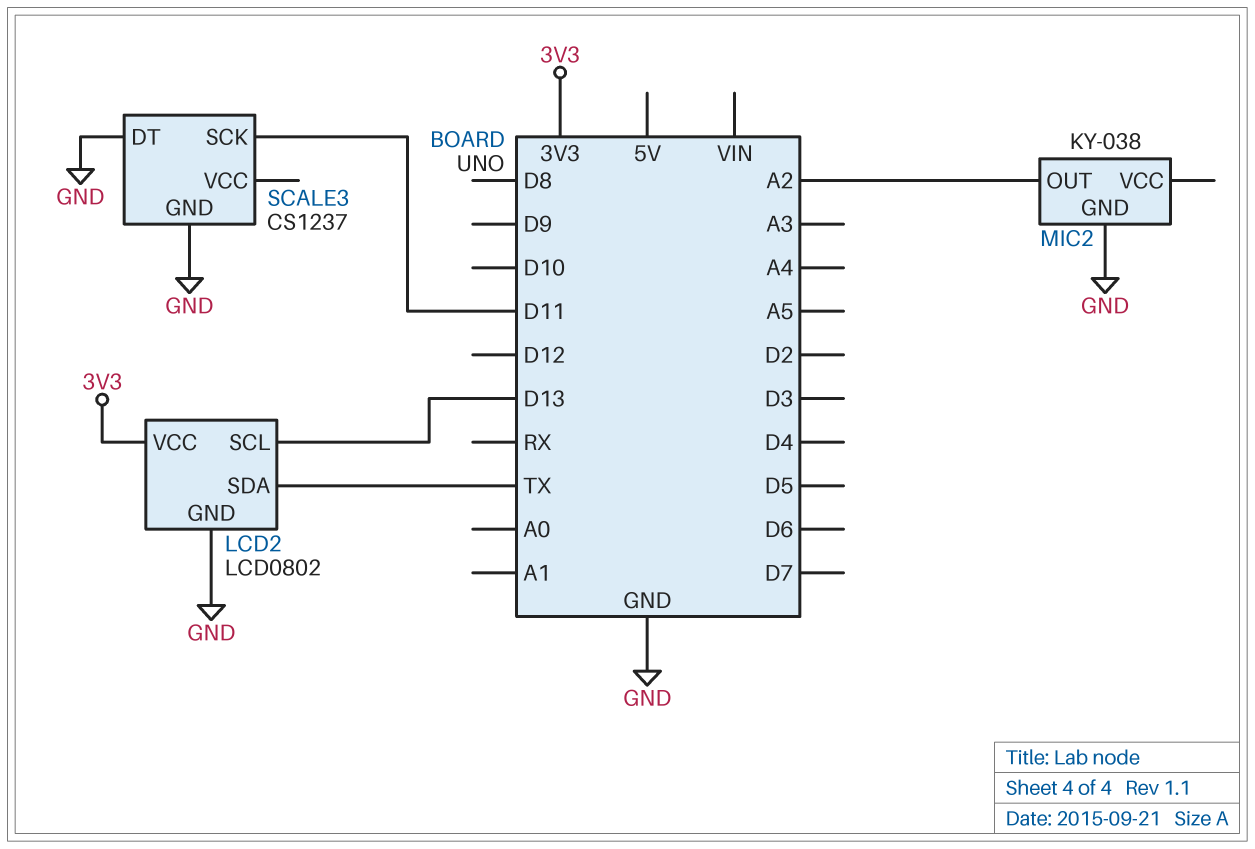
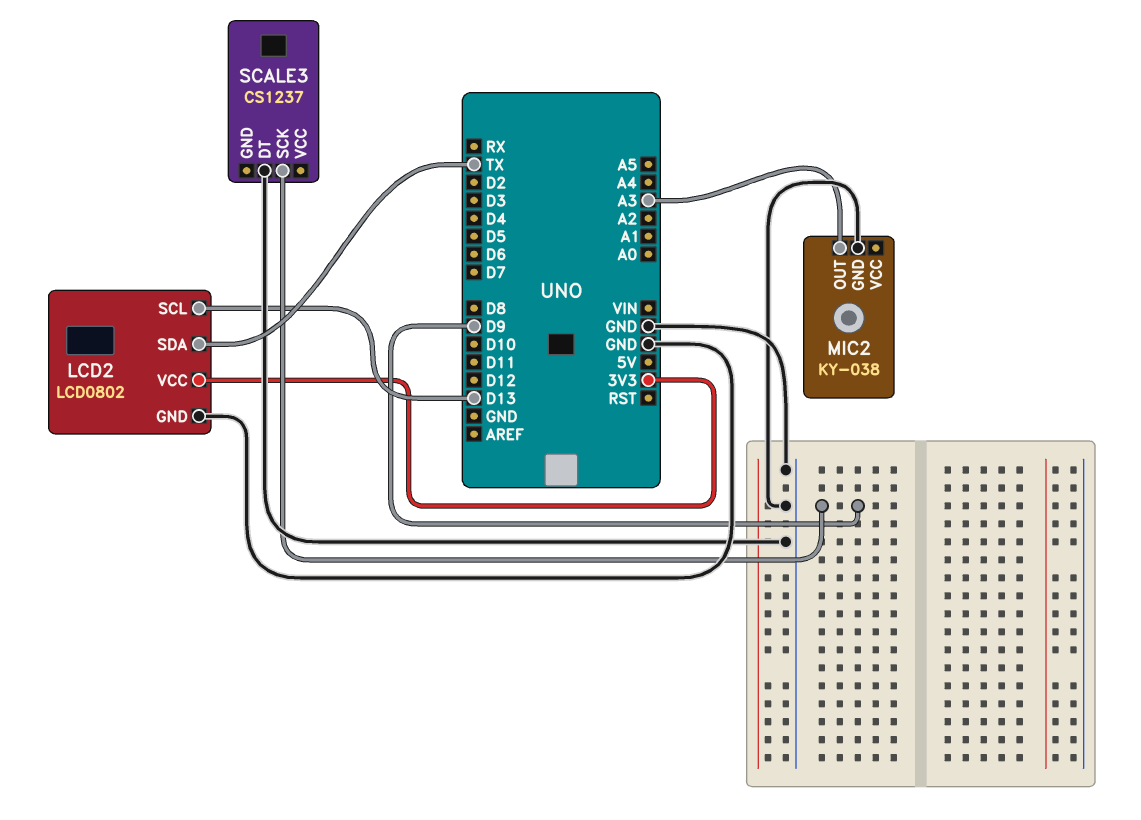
MIC2 pin OUT: A2 -> A3
SCALE3 pin GND: GND -> none
SCALE3 pin SCK: D11 -> D9

